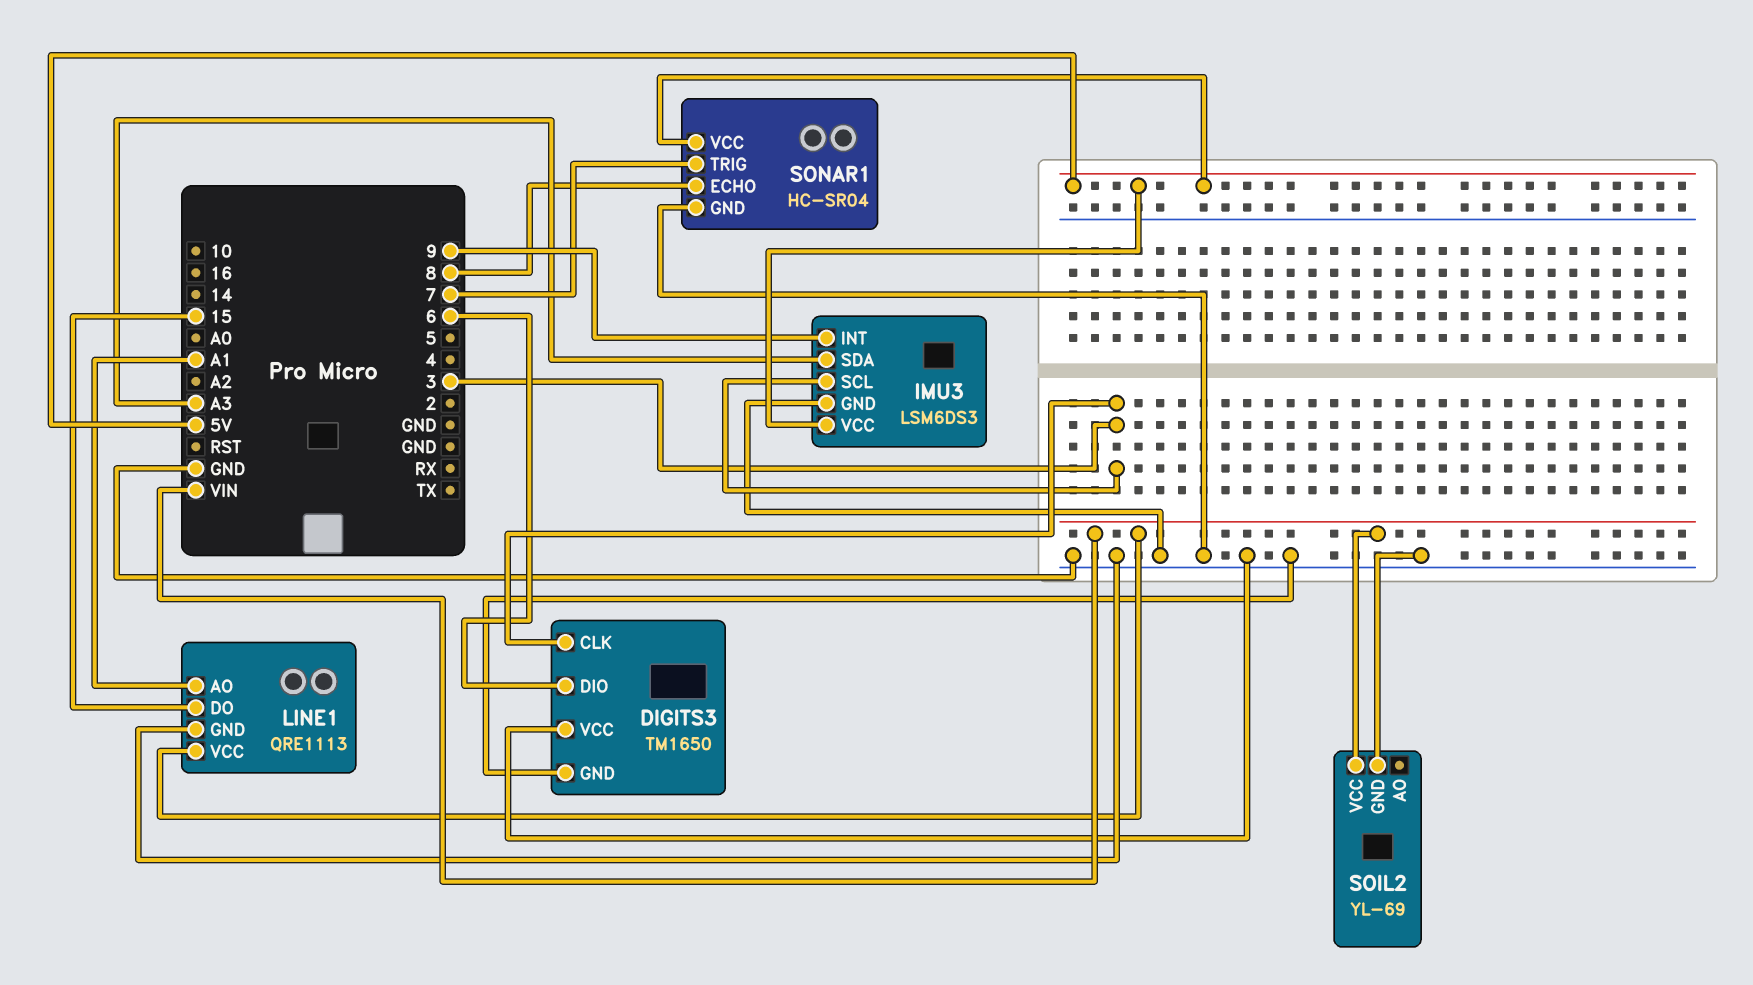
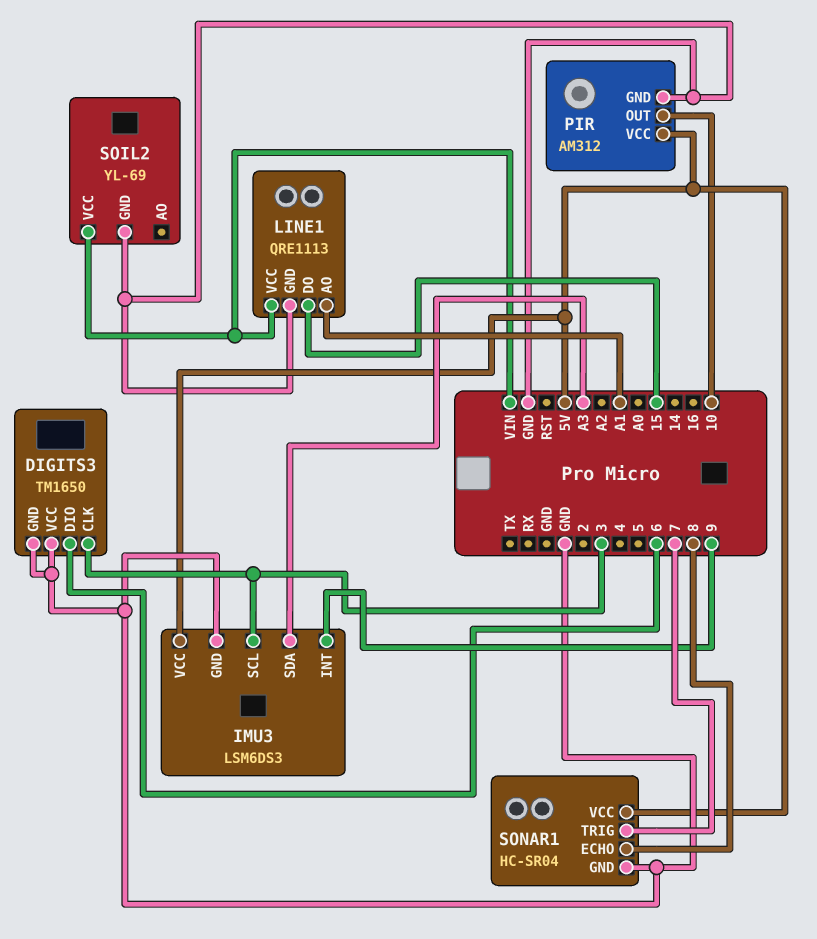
PIR: none -> AM312
PIR pin GND: none -> GND
PIR pin OUT: none -> 10
PIR pin VCC: none -> 5V

